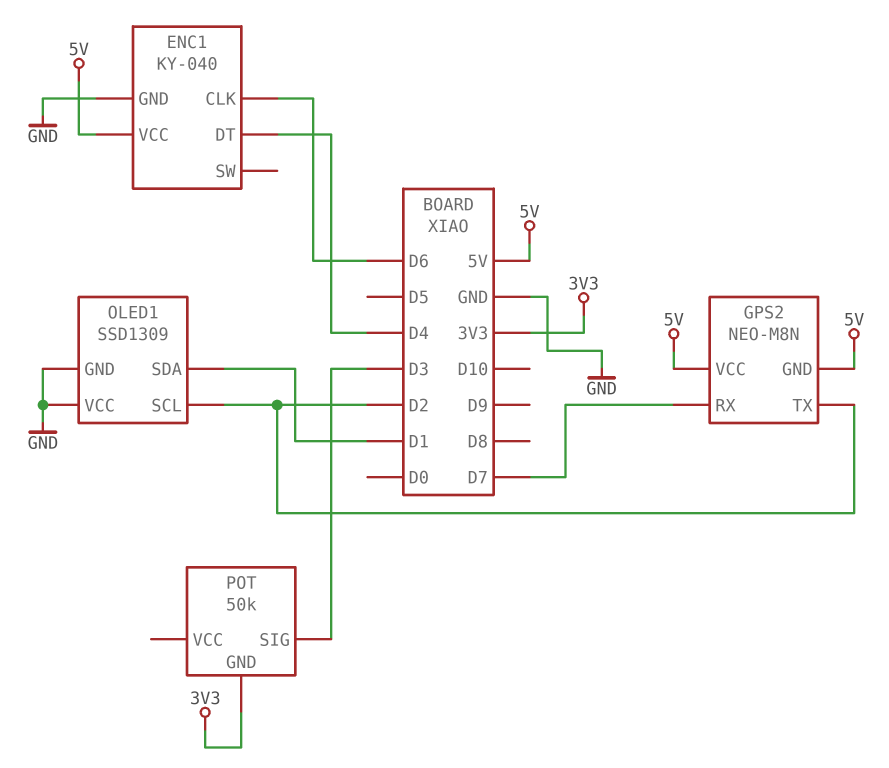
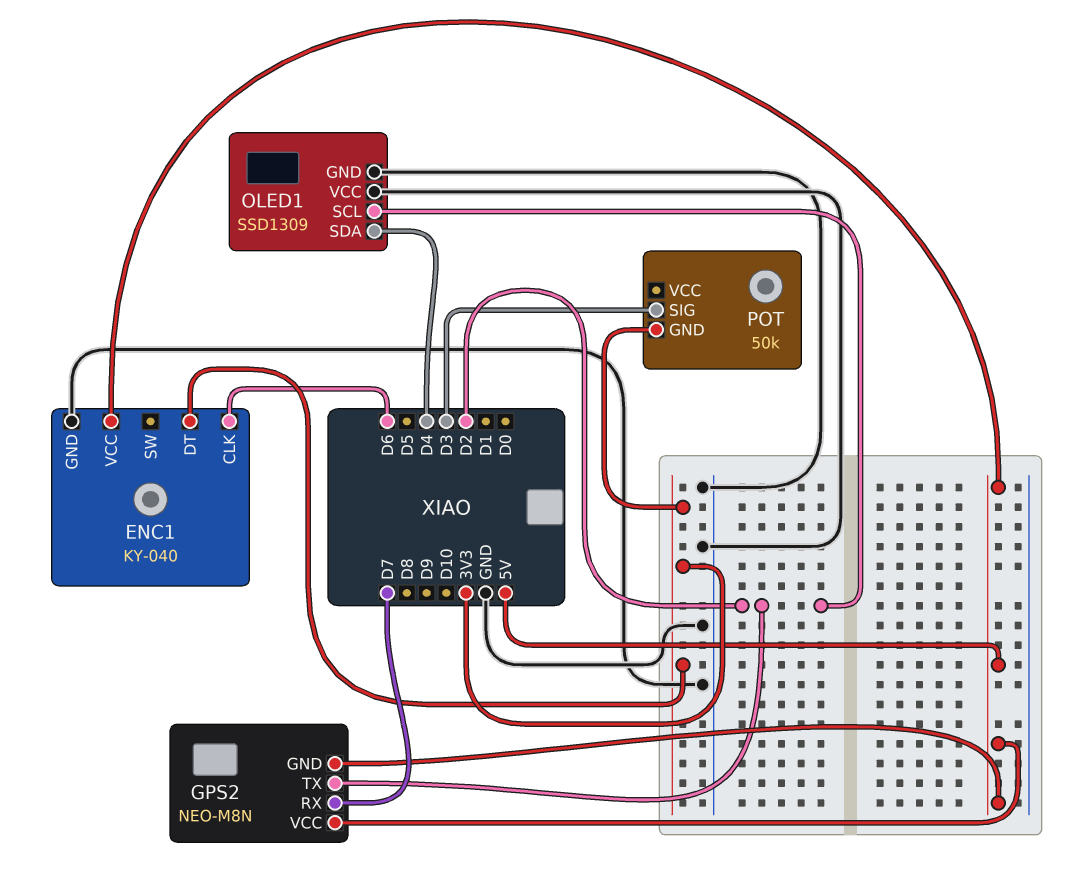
ENC1 pin DT: D4 -> 3V3
OLED1 pin SDA: D1 -> D4

